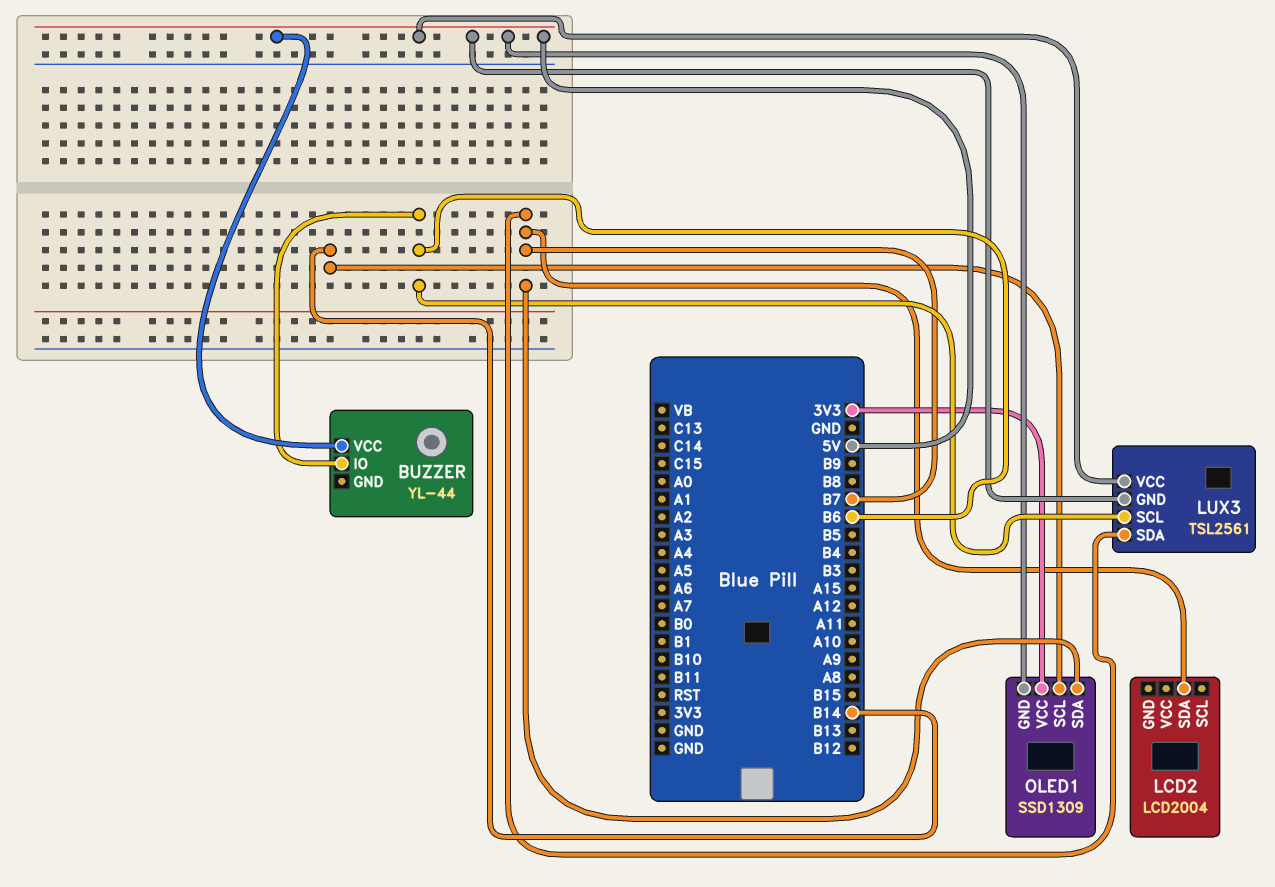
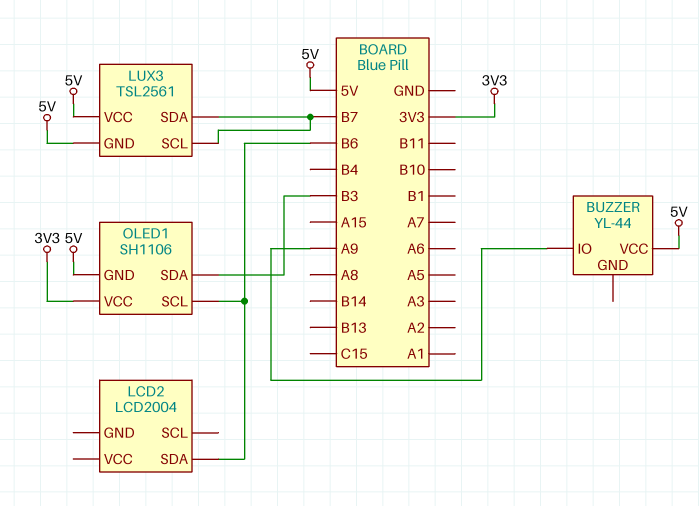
BUZZER pin IO: B6 -> A9
LCD2 pin SDA: B7 -> B6
LUX3 pin SCL: B6 -> B7
OLED1: SSD1309 -> SH1106
OLED1 pin SCL: B14 -> B6
OLED1 pin SDA: B7 -> B3

